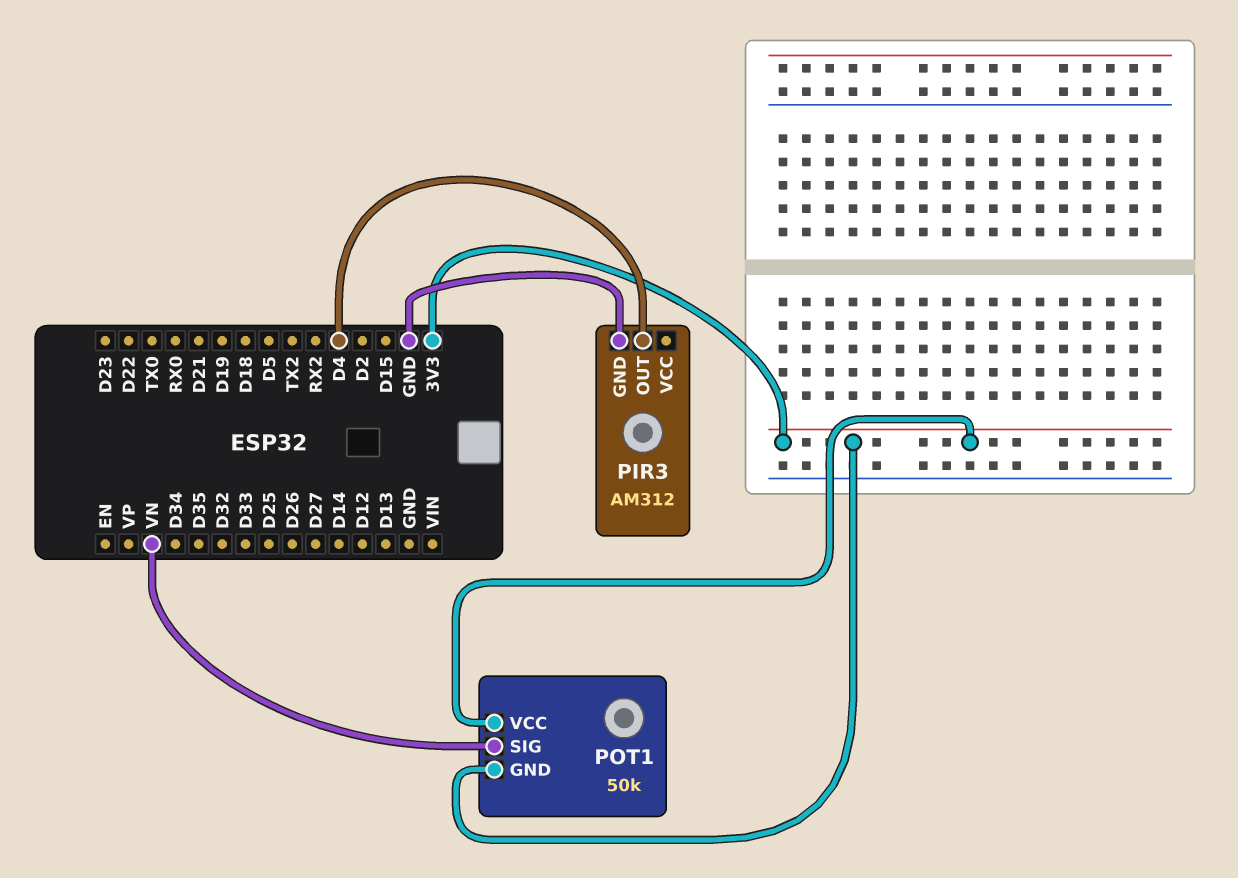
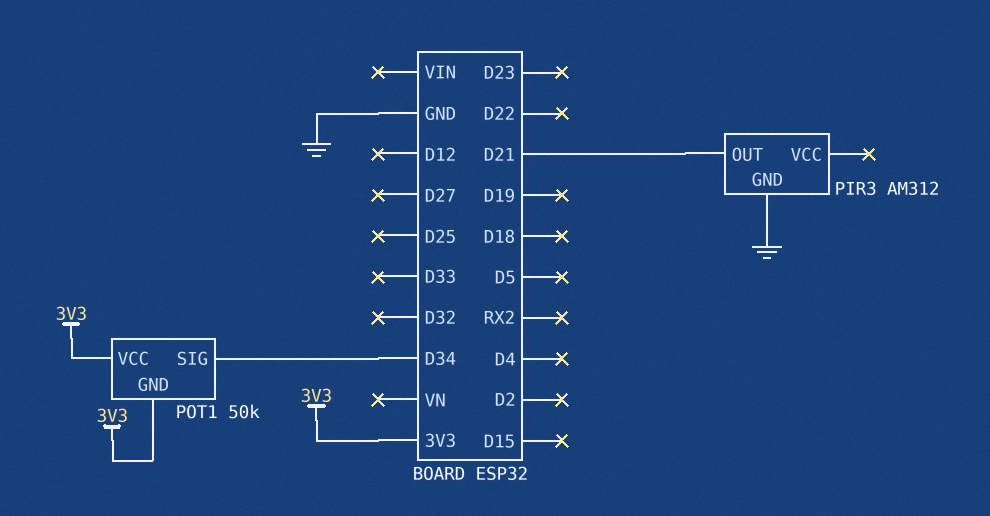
PIR3 pin OUT: D4 -> D21
POT1 pin SIG: VN -> D34

